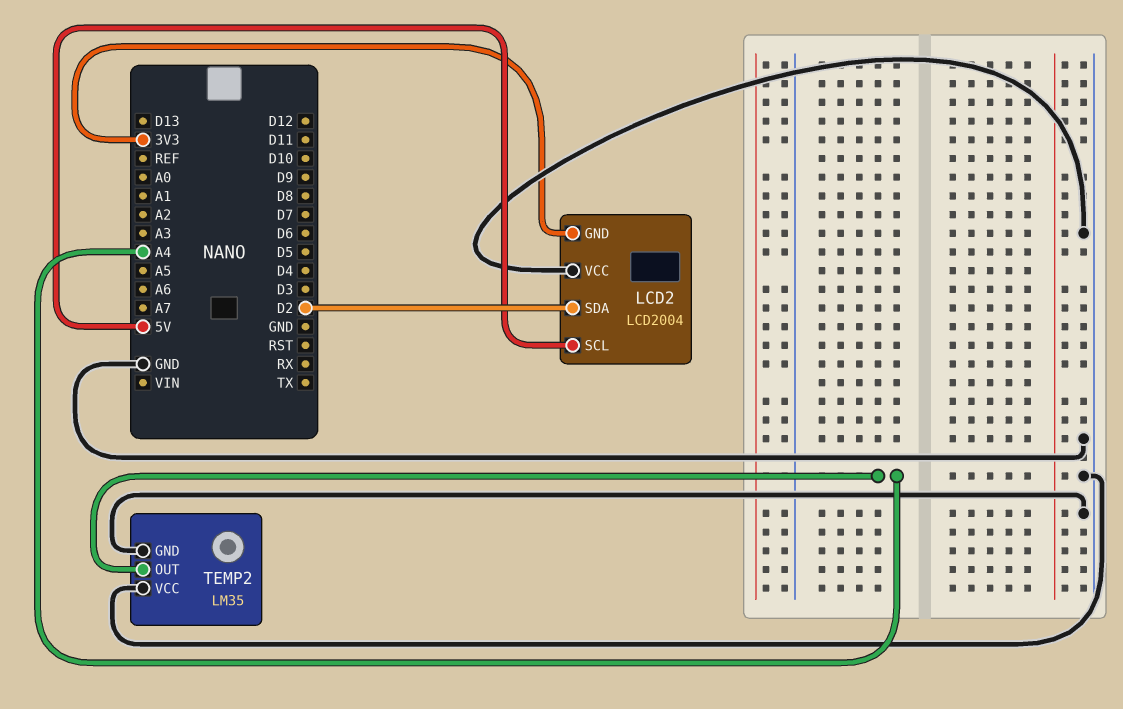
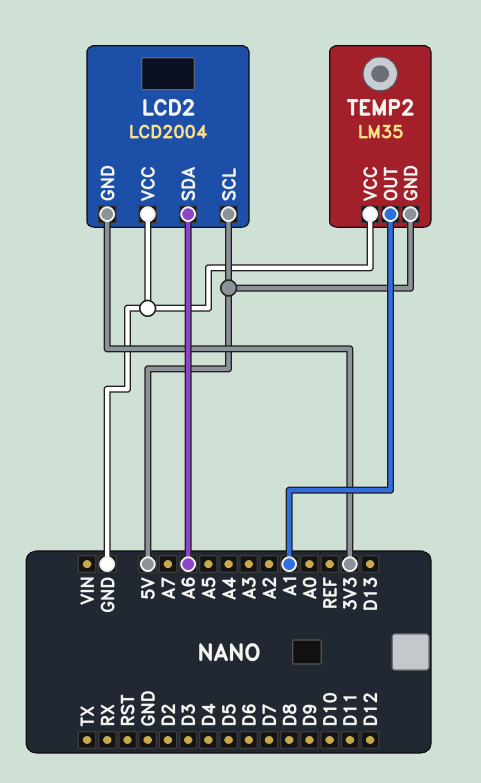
LCD2 pin SDA: D2 -> A6
TEMP2 pin GND: GND -> 5V
TEMP2 pin OUT: A4 -> A1

